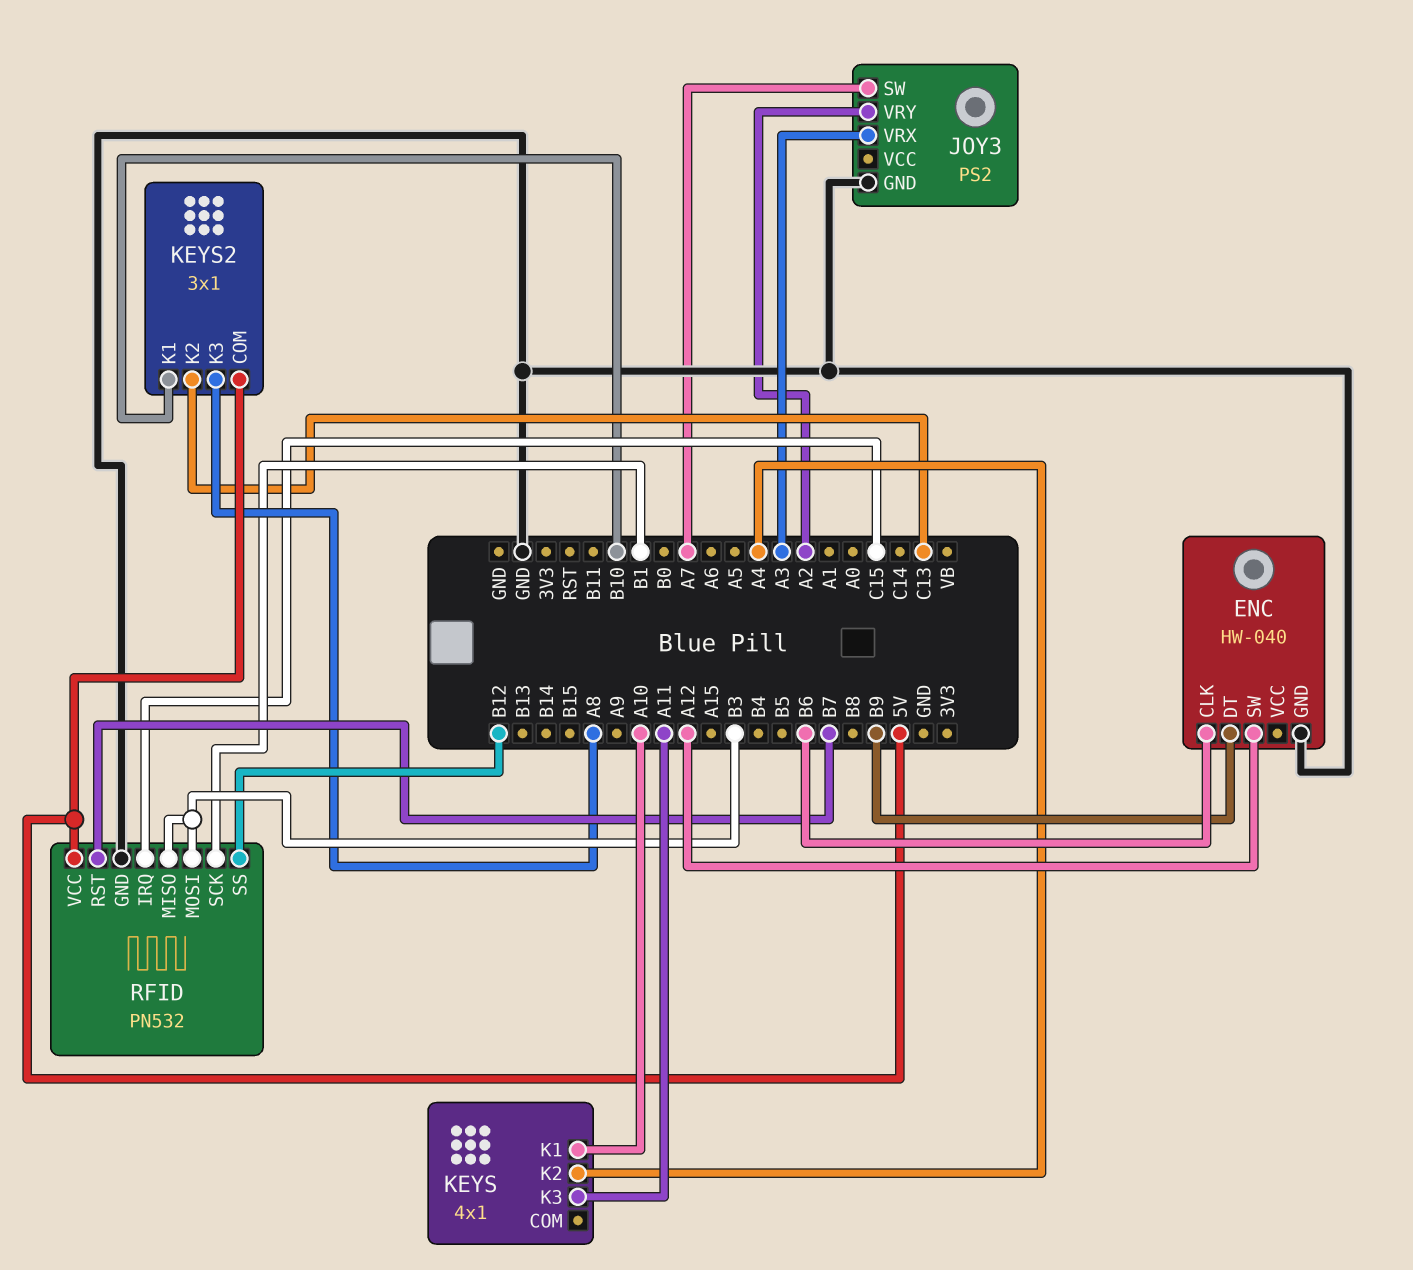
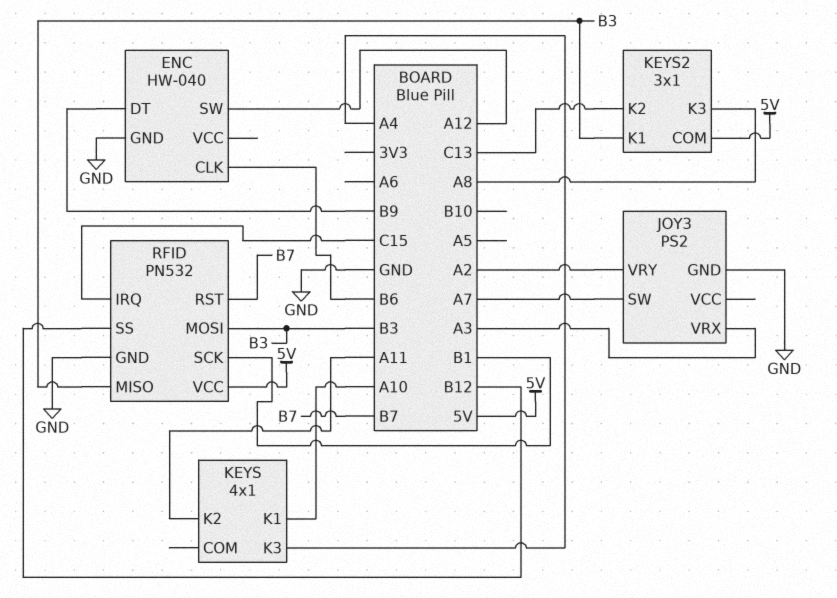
KEYS pin K2: A4 -> A11
KEYS pin K3: A11 -> A4
KEYS2 pin K1: B10 -> B3

